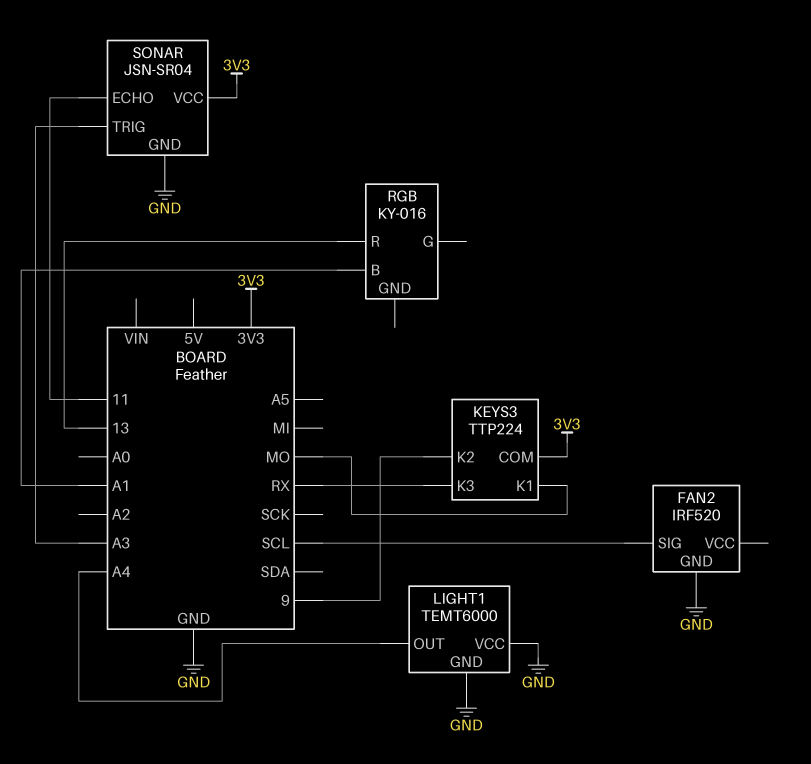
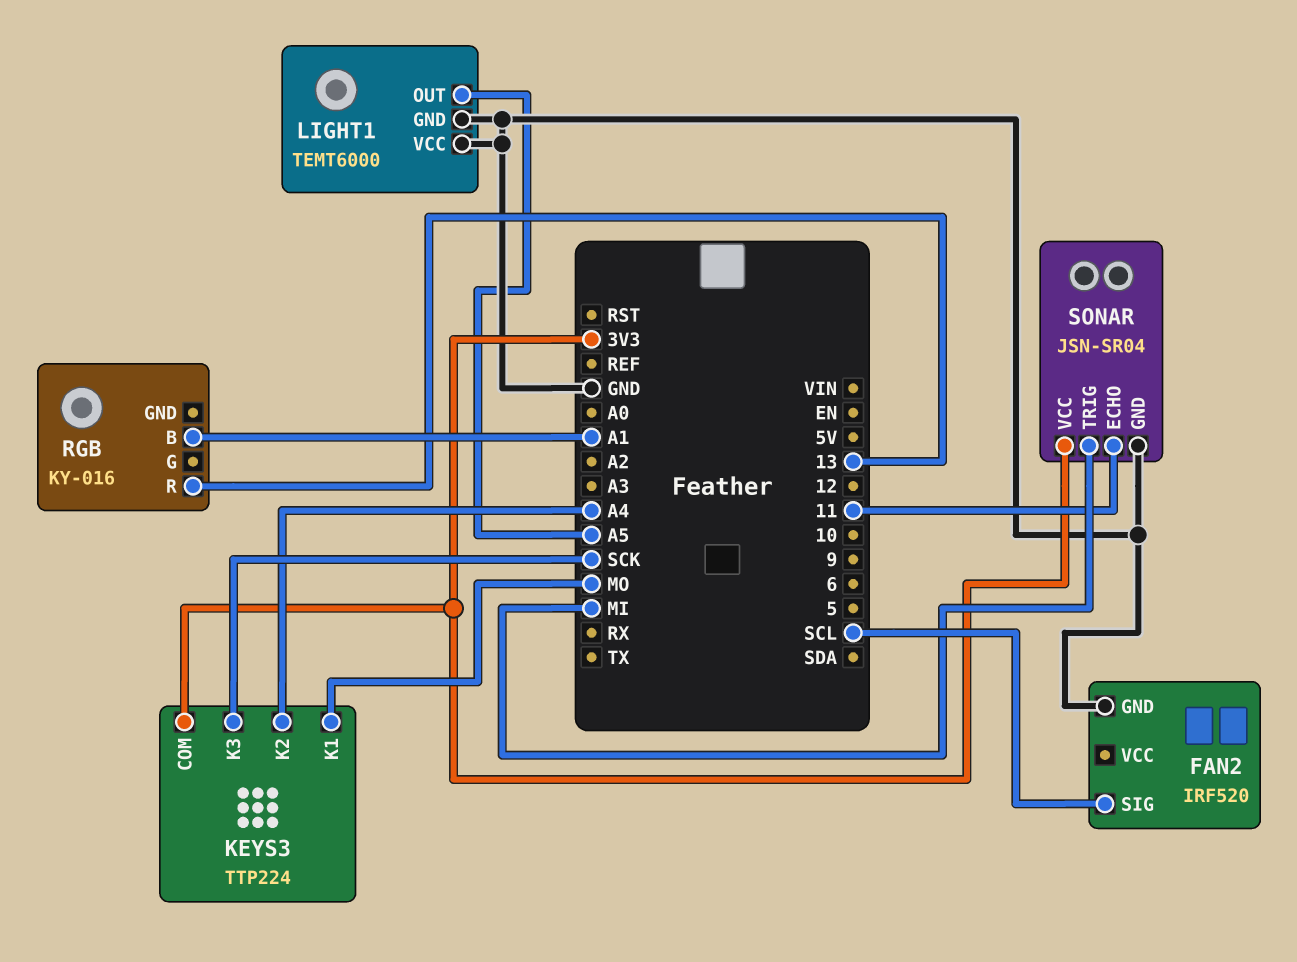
KEYS3 pin K2: 9 -> A4
KEYS3 pin K3: RX -> SCK
LIGHT1 pin OUT: A4 -> A5
SONAR pin TRIG: A3 -> MI

